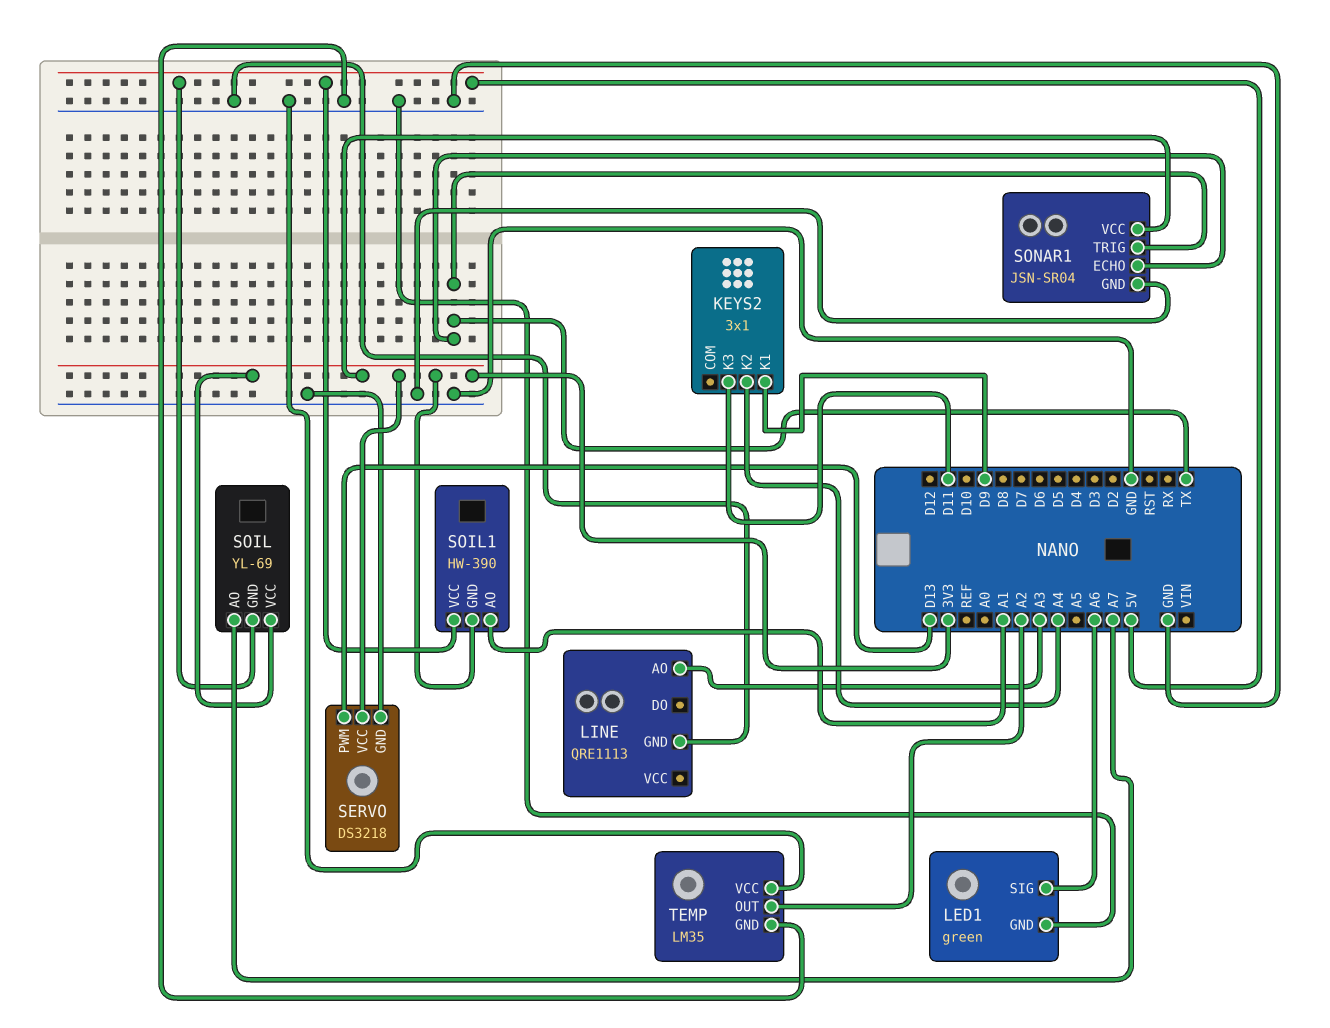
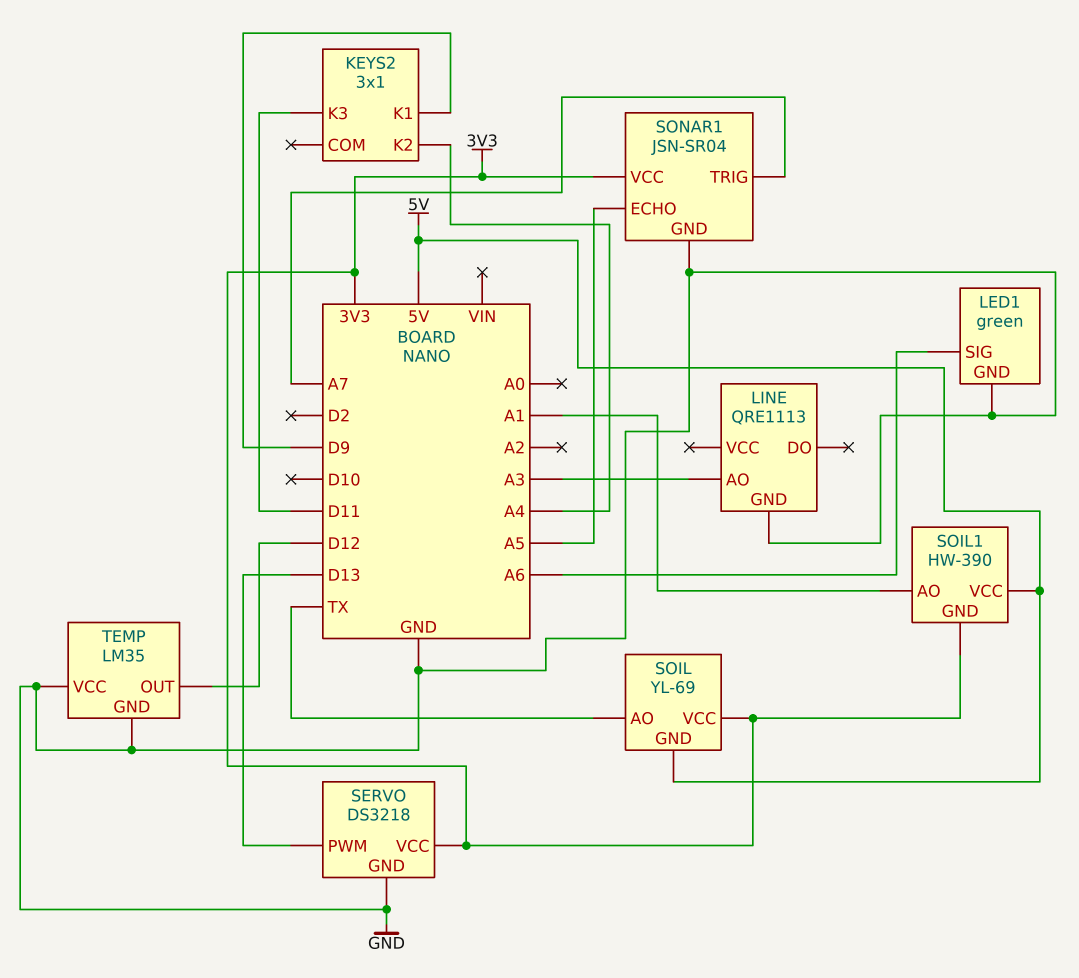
SOIL pin AO: A7 -> TX
SONAR1 pin ECHO: TX -> A5
SONAR1 pin TRIG: TX -> A7
TEMP pin OUT: A2 -> D12

